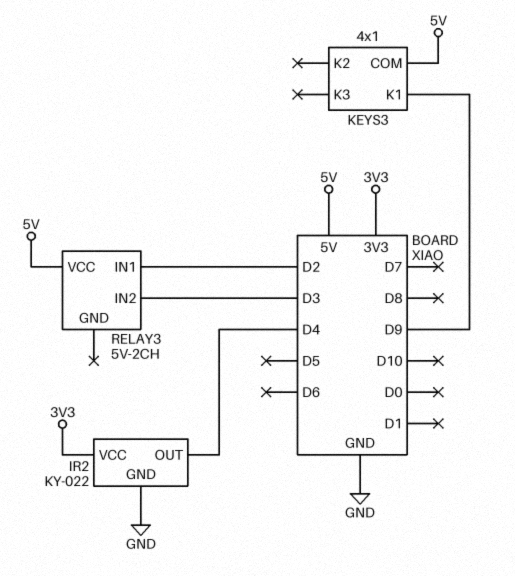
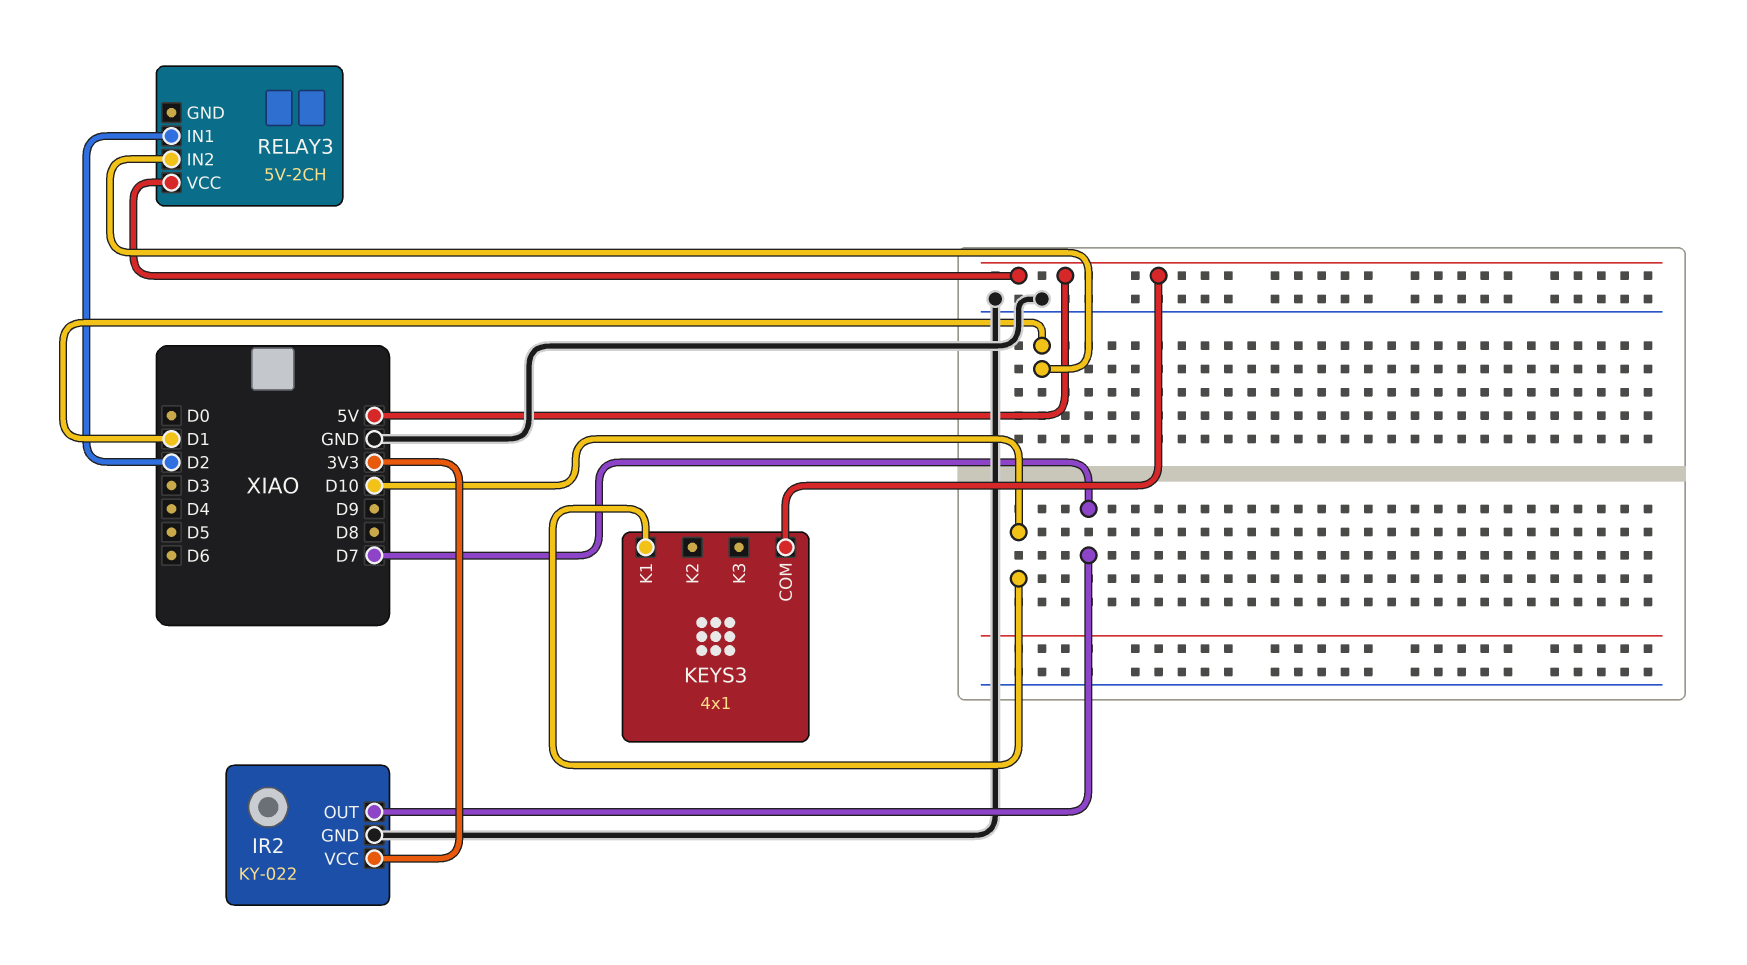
IR2 pin OUT: D4 -> D7
KEYS3 pin K1: D9 -> D10
RELAY3 pin IN2: D3 -> D1

